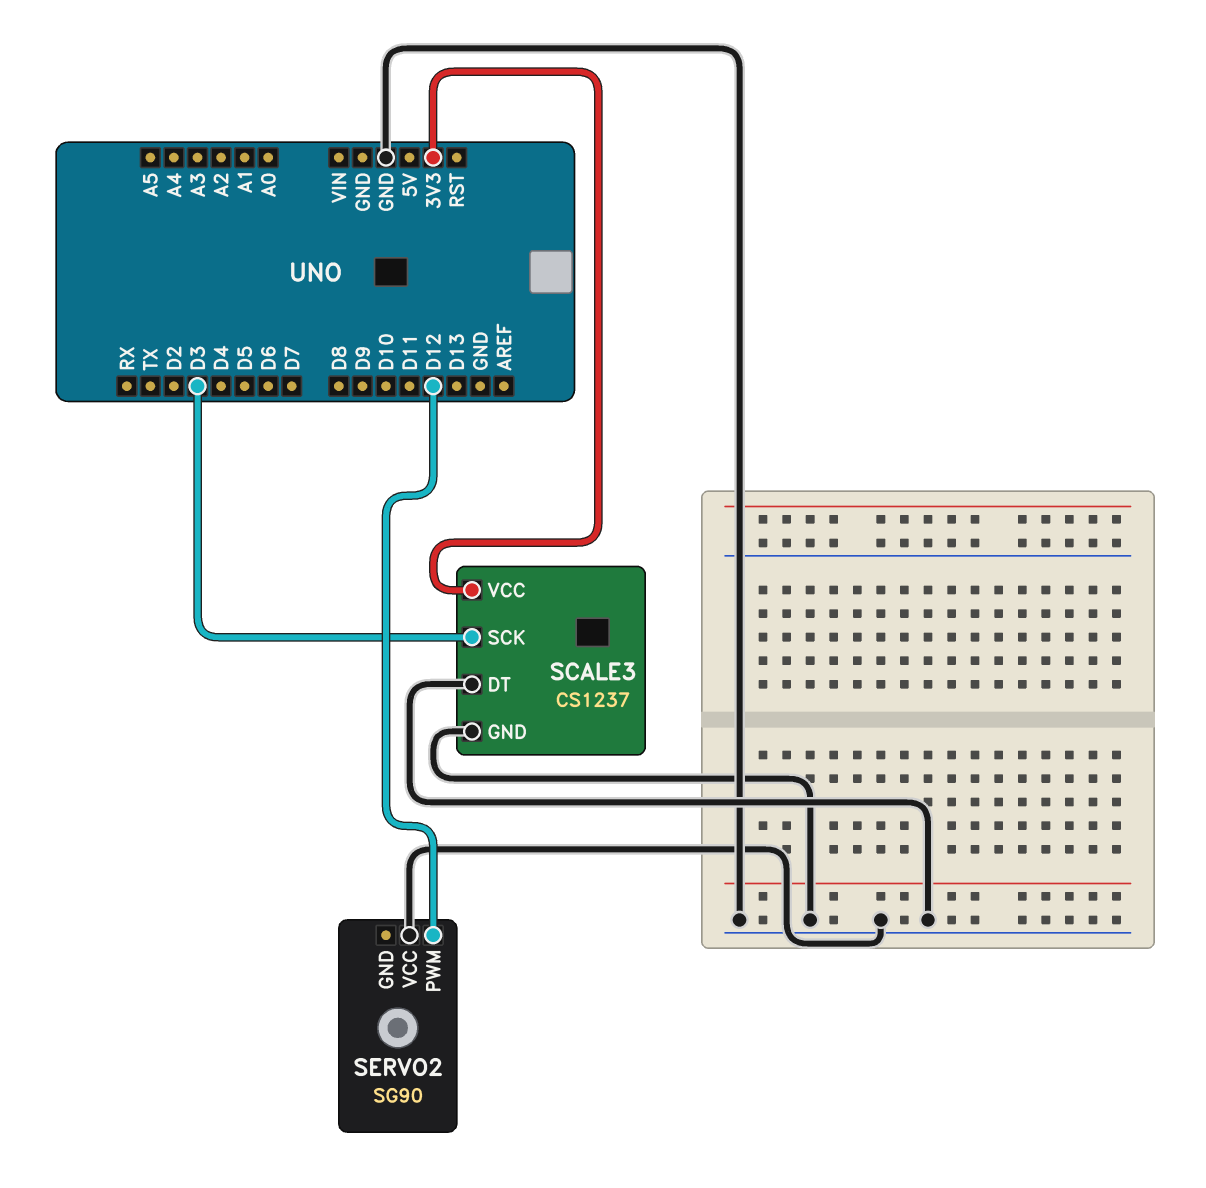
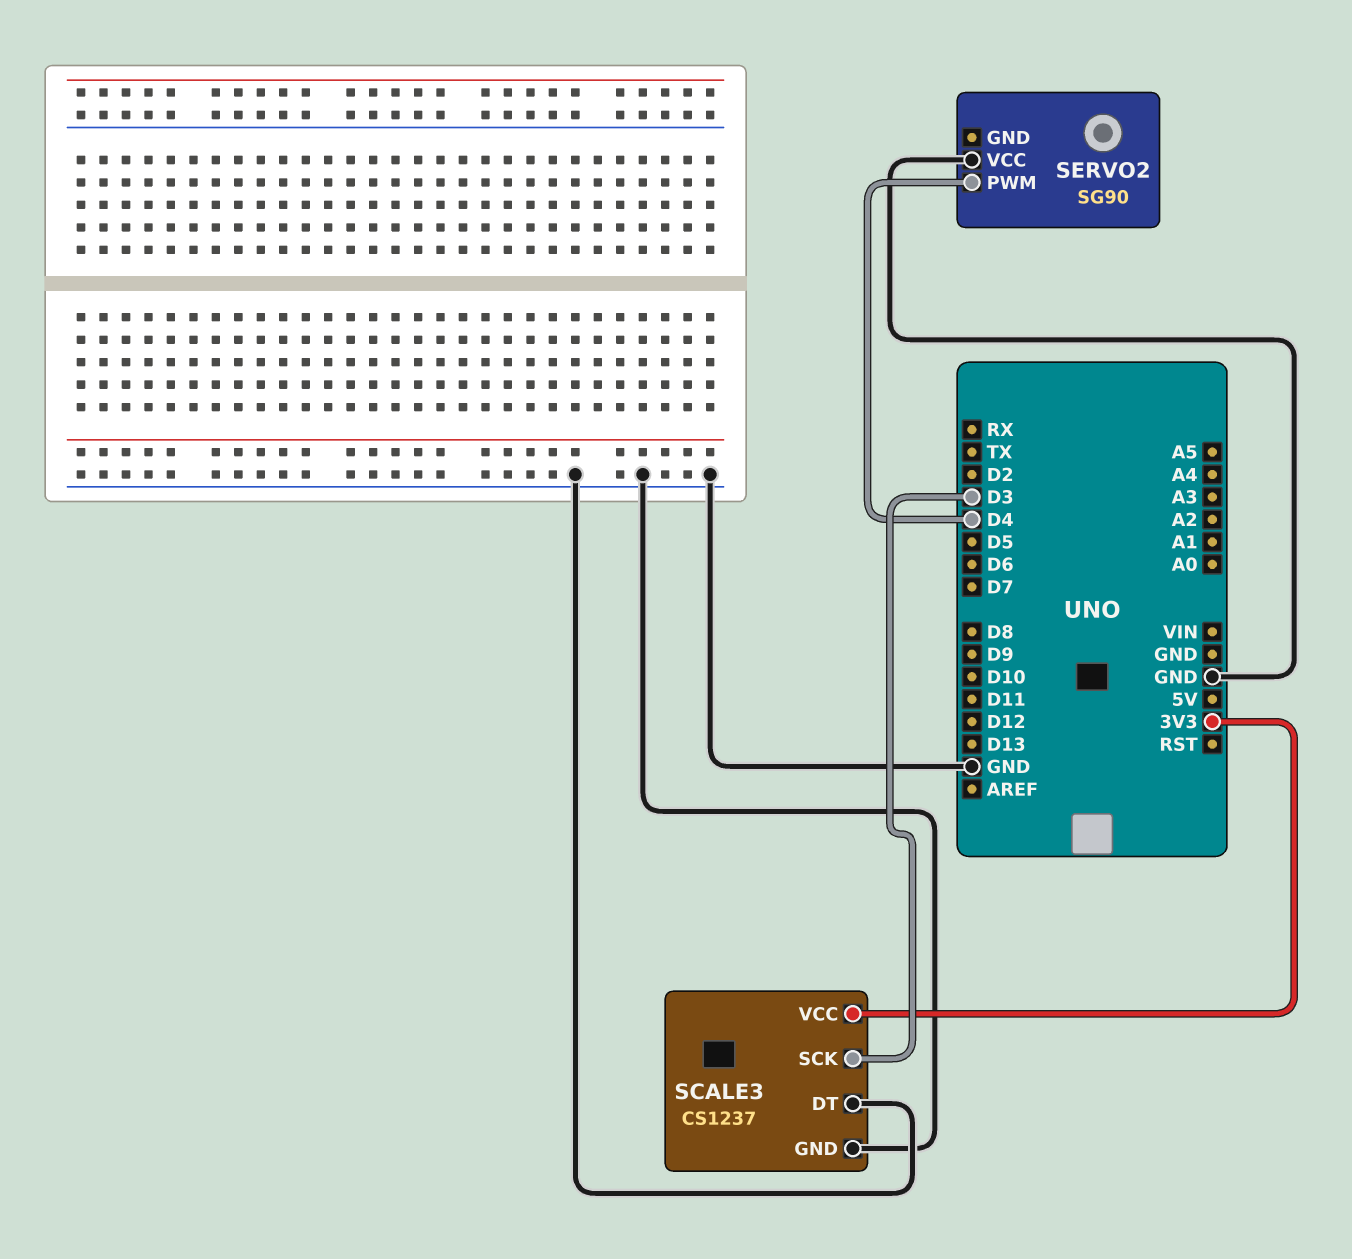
SERVO2 pin PWM: D12 -> D4

